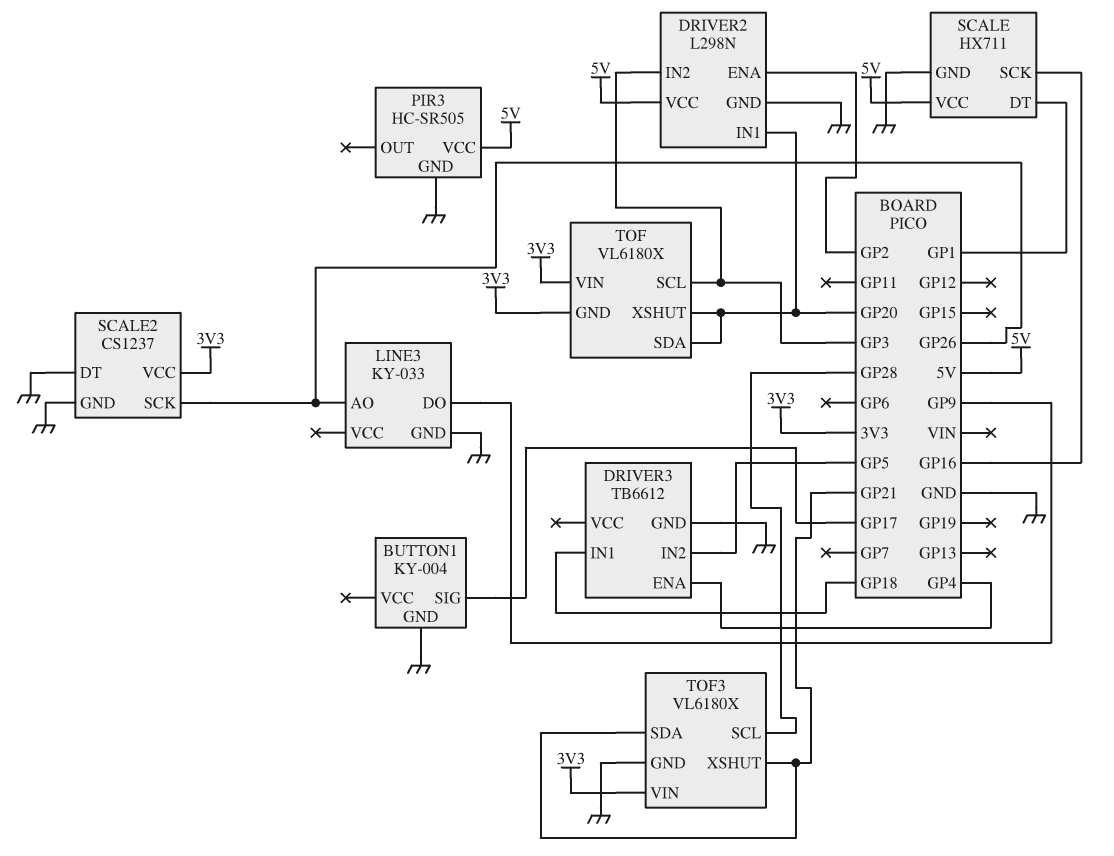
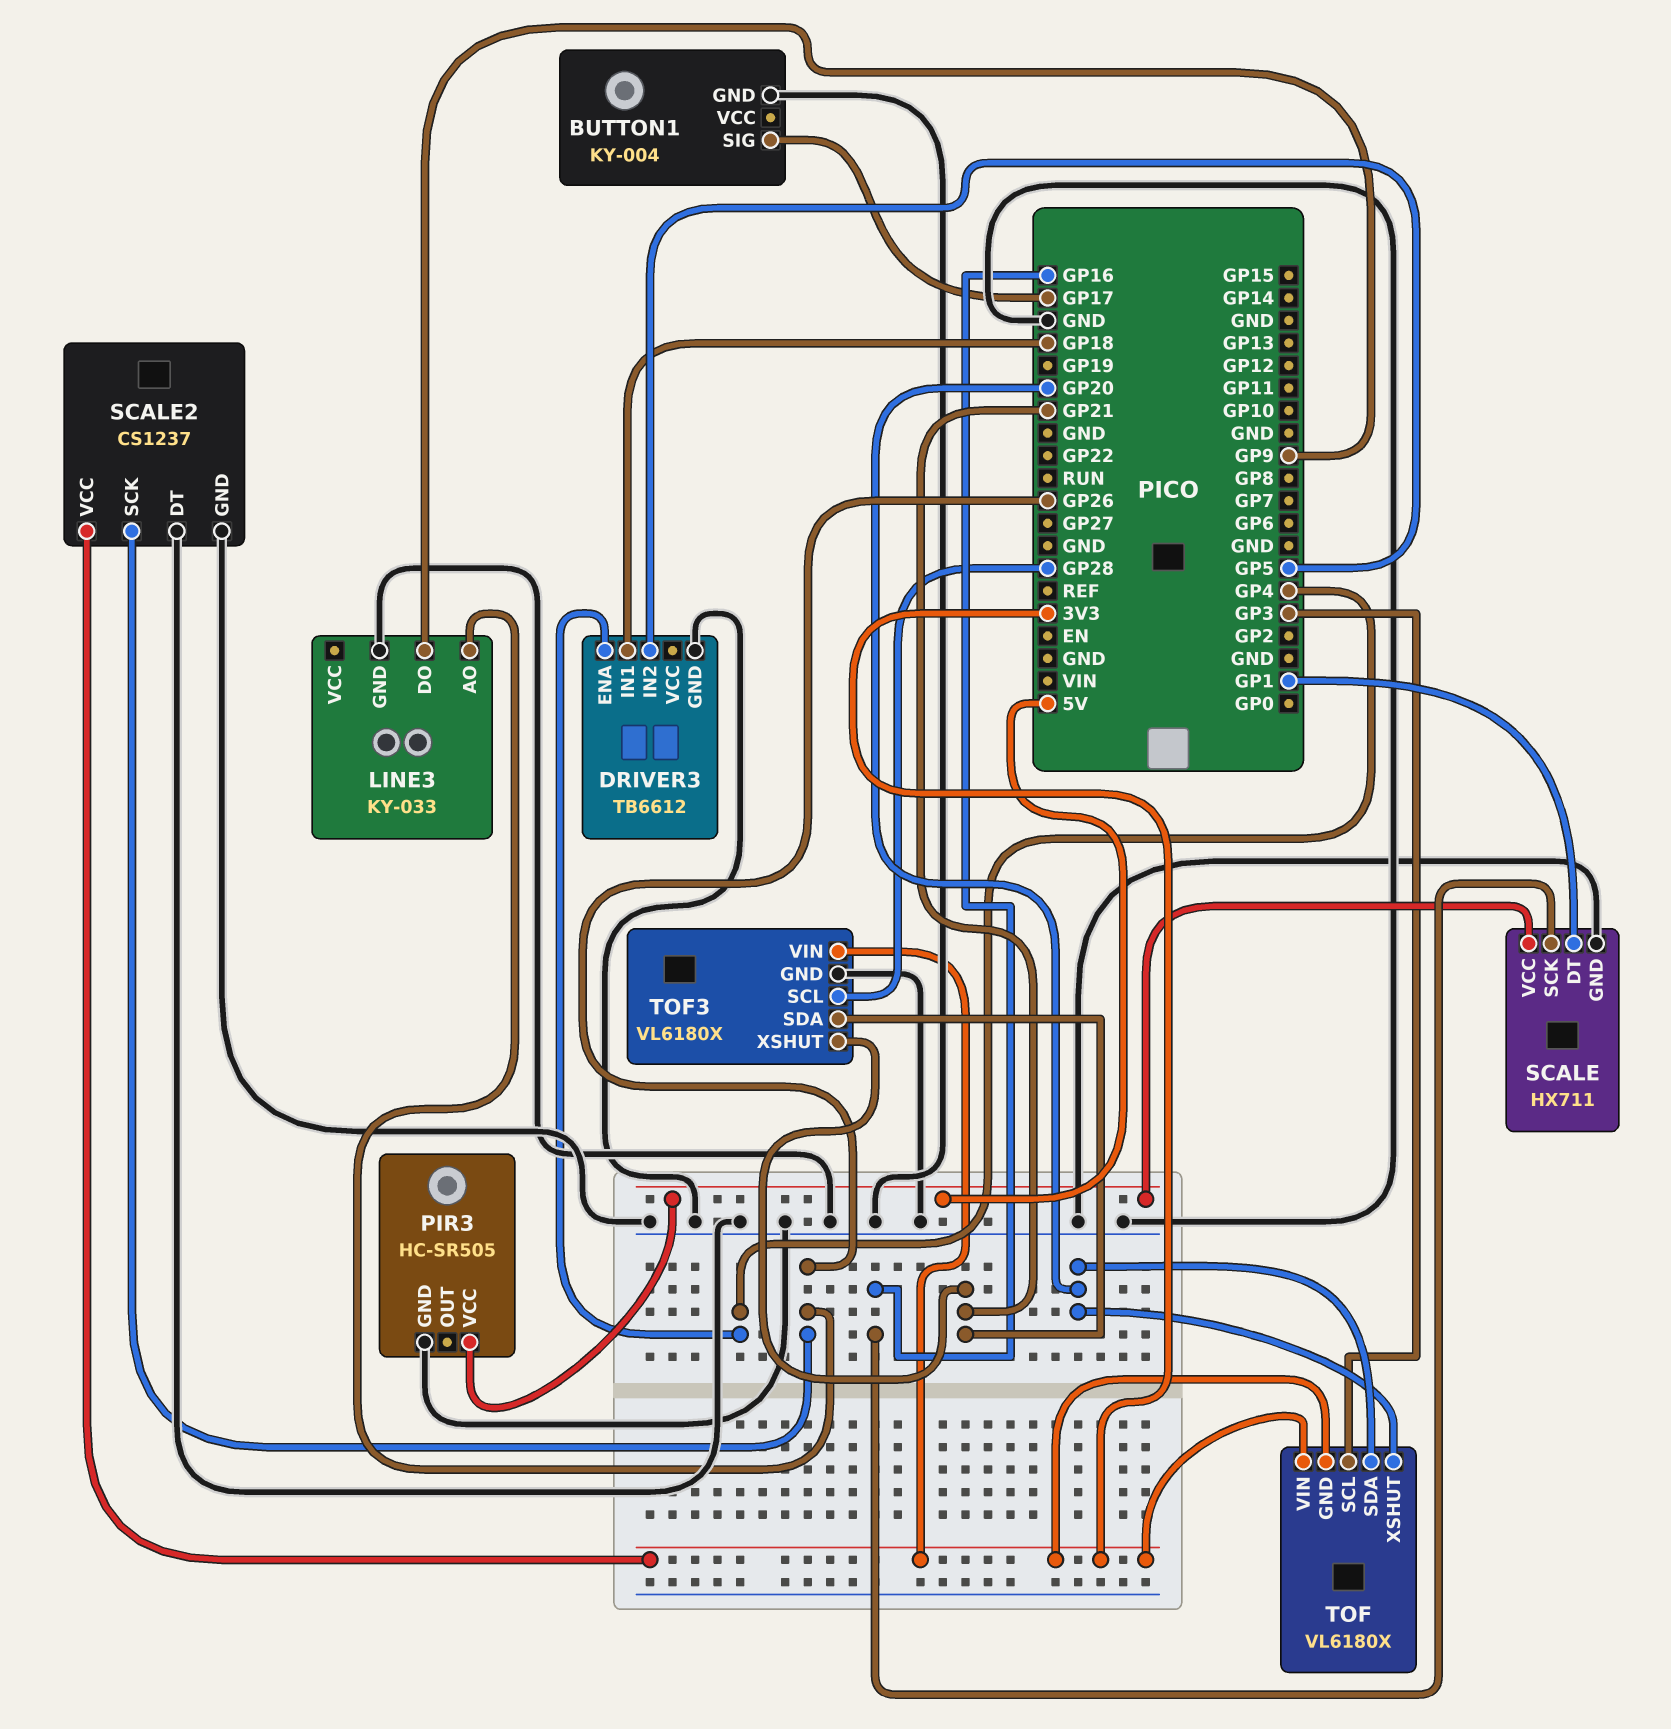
DRIVER2: L298N -> none
DRIVER2 pin ENA: GP2 -> none
DRIVER2 pin GND: GND -> none
DRIVER2 pin IN1: GP20 -> none
DRIVER2 pin IN2: GP3 -> none
DRIVER2 pin VCC: 5V -> none

